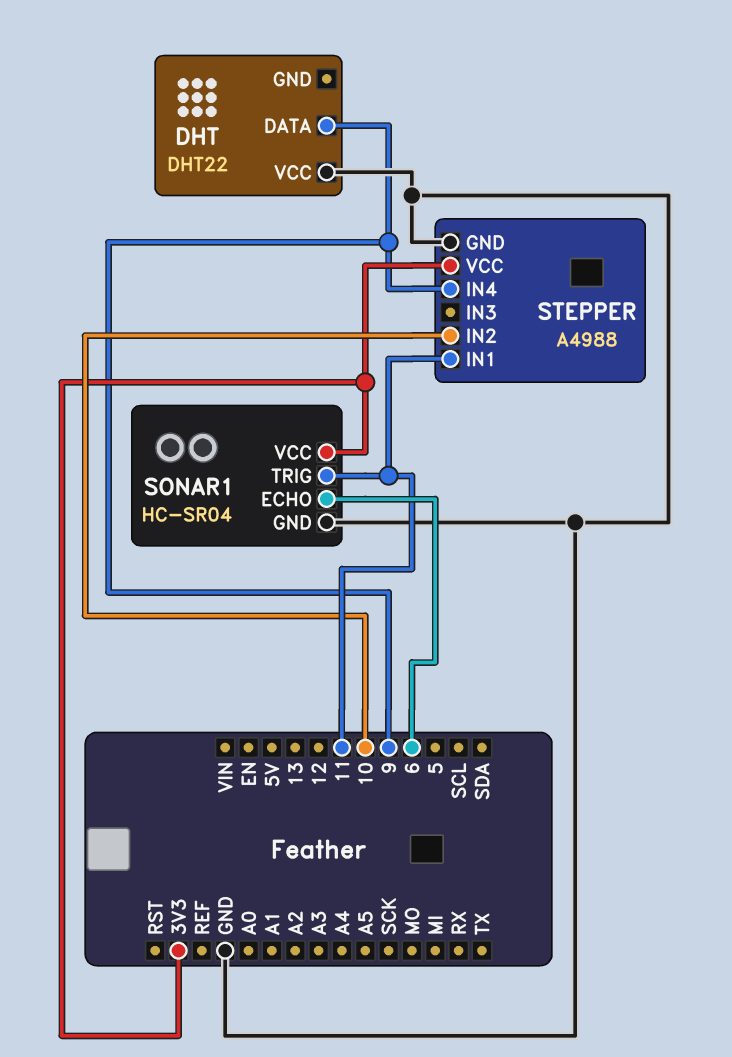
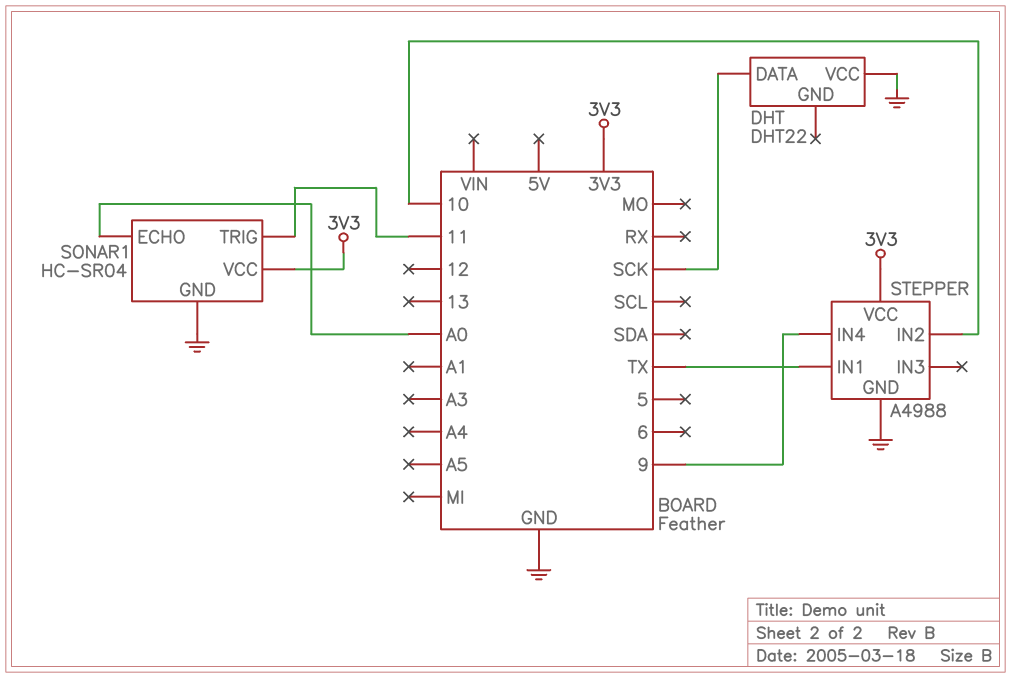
DHT pin DATA: 9 -> SCK
SONAR1 pin ECHO: 6 -> A0
STEPPER pin IN1: 11 -> TX

